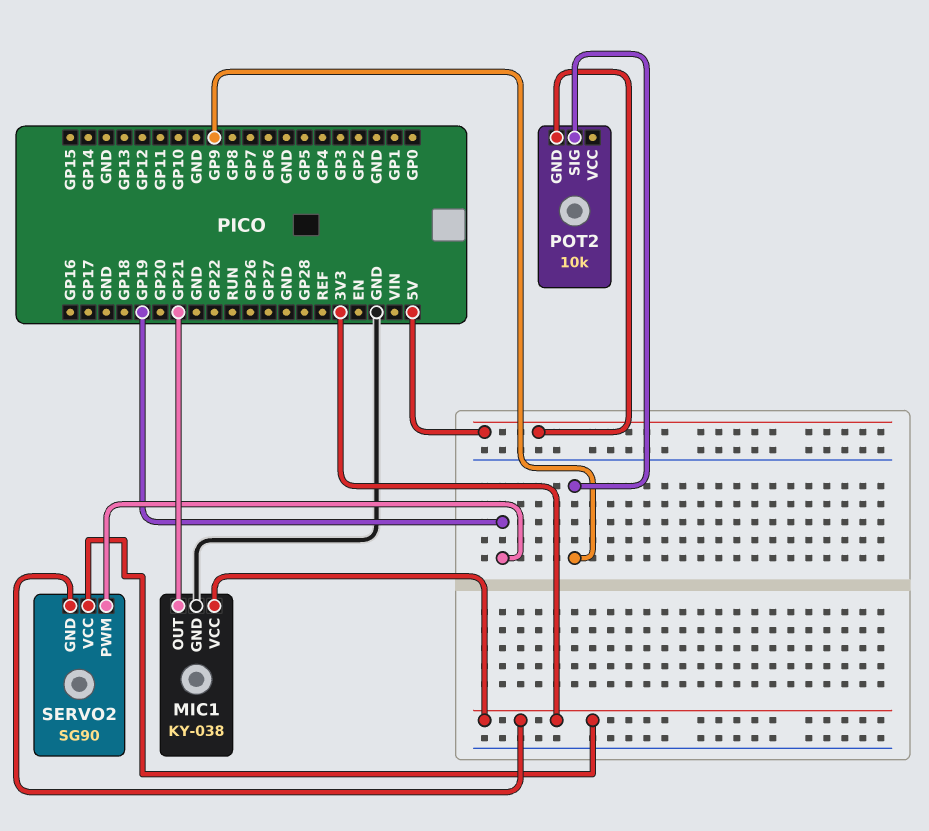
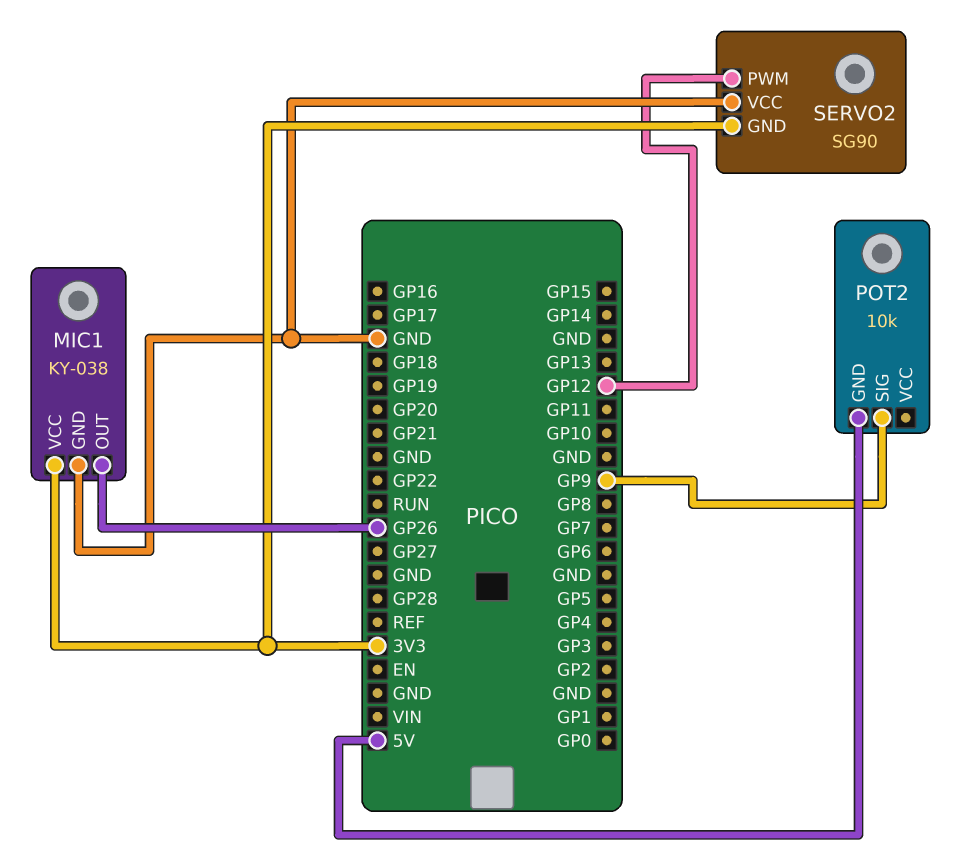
MIC1 pin OUT: GP21 -> GP26
SERVO2 pin PWM: GP19 -> GP12
SERVO2 pin VCC: 3V3 -> GND

